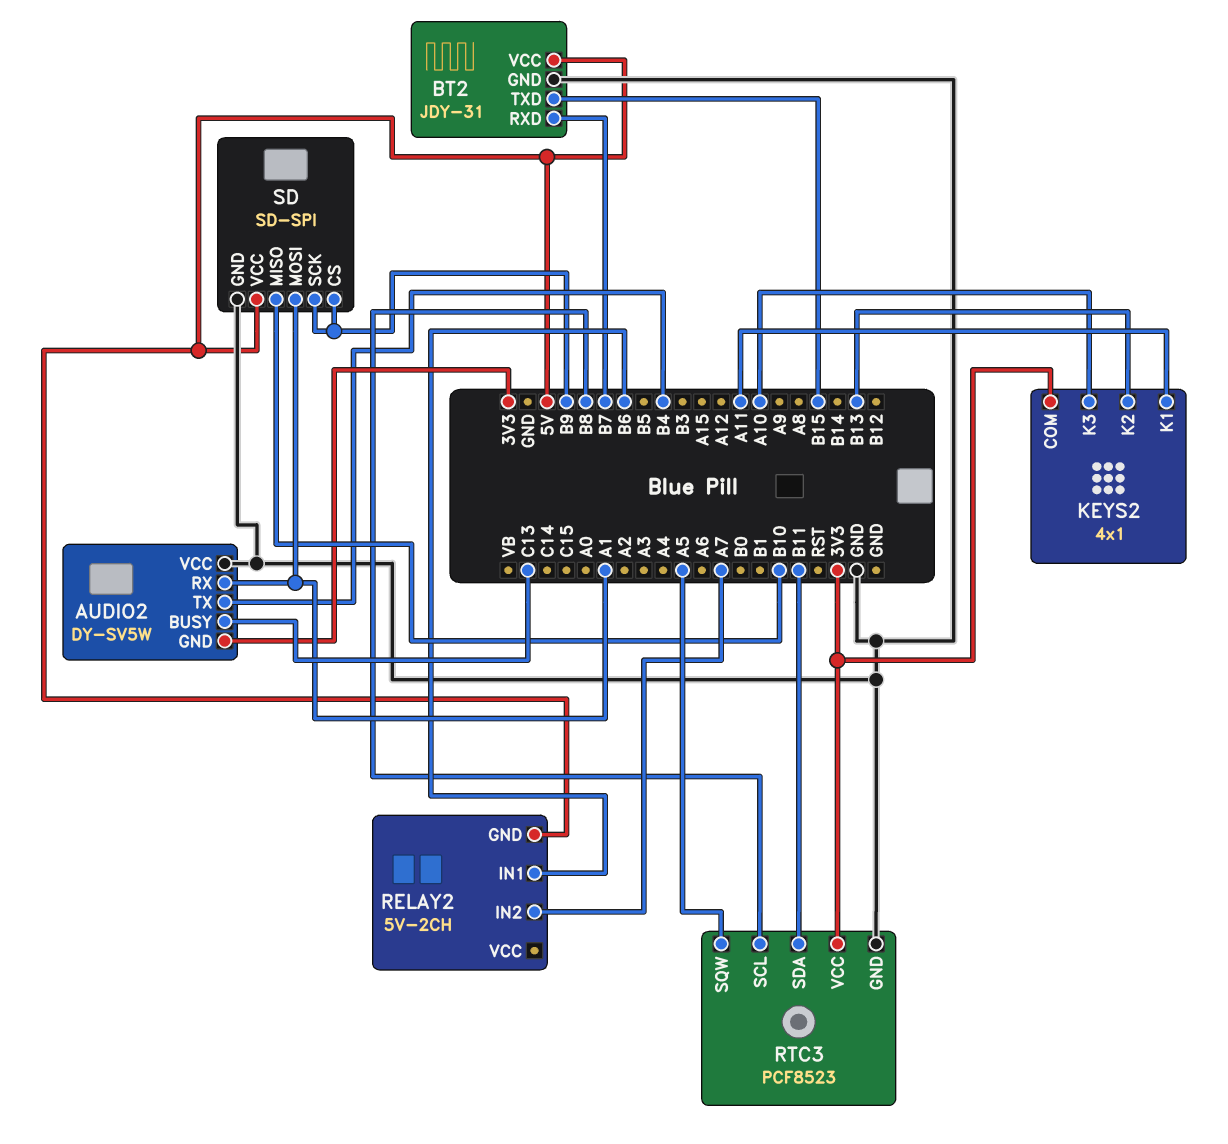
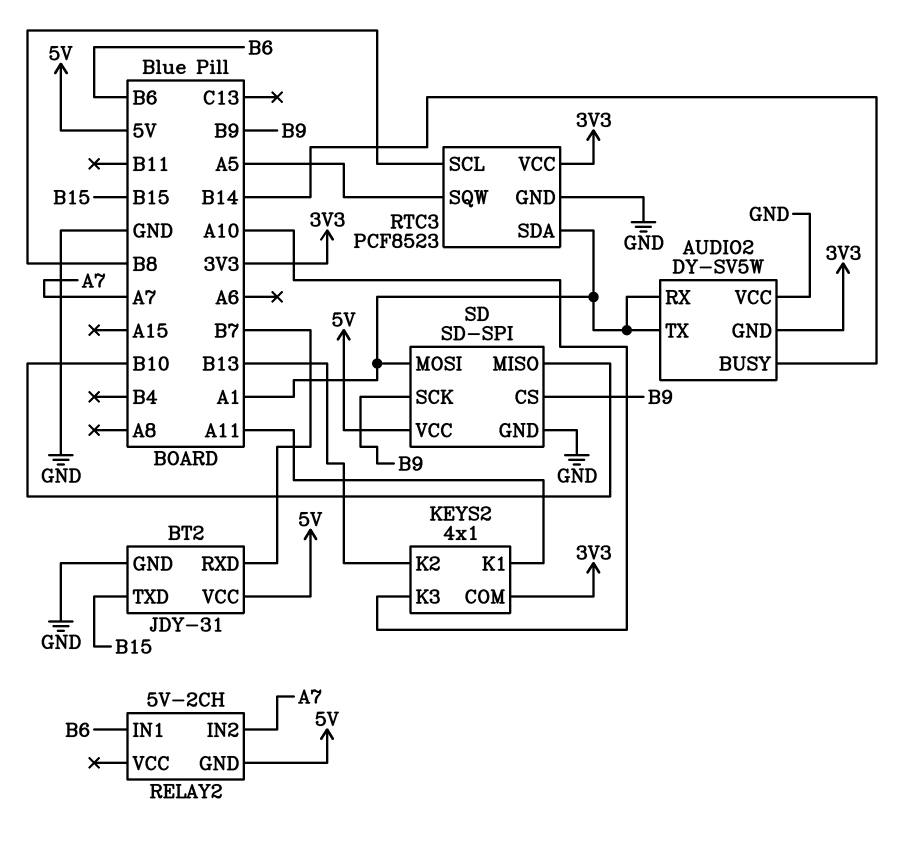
AUDIO2 pin BUSY: C13 -> B14
AUDIO2 pin TX: B4 -> A1
RTC3 pin SDA: B11 -> A1

